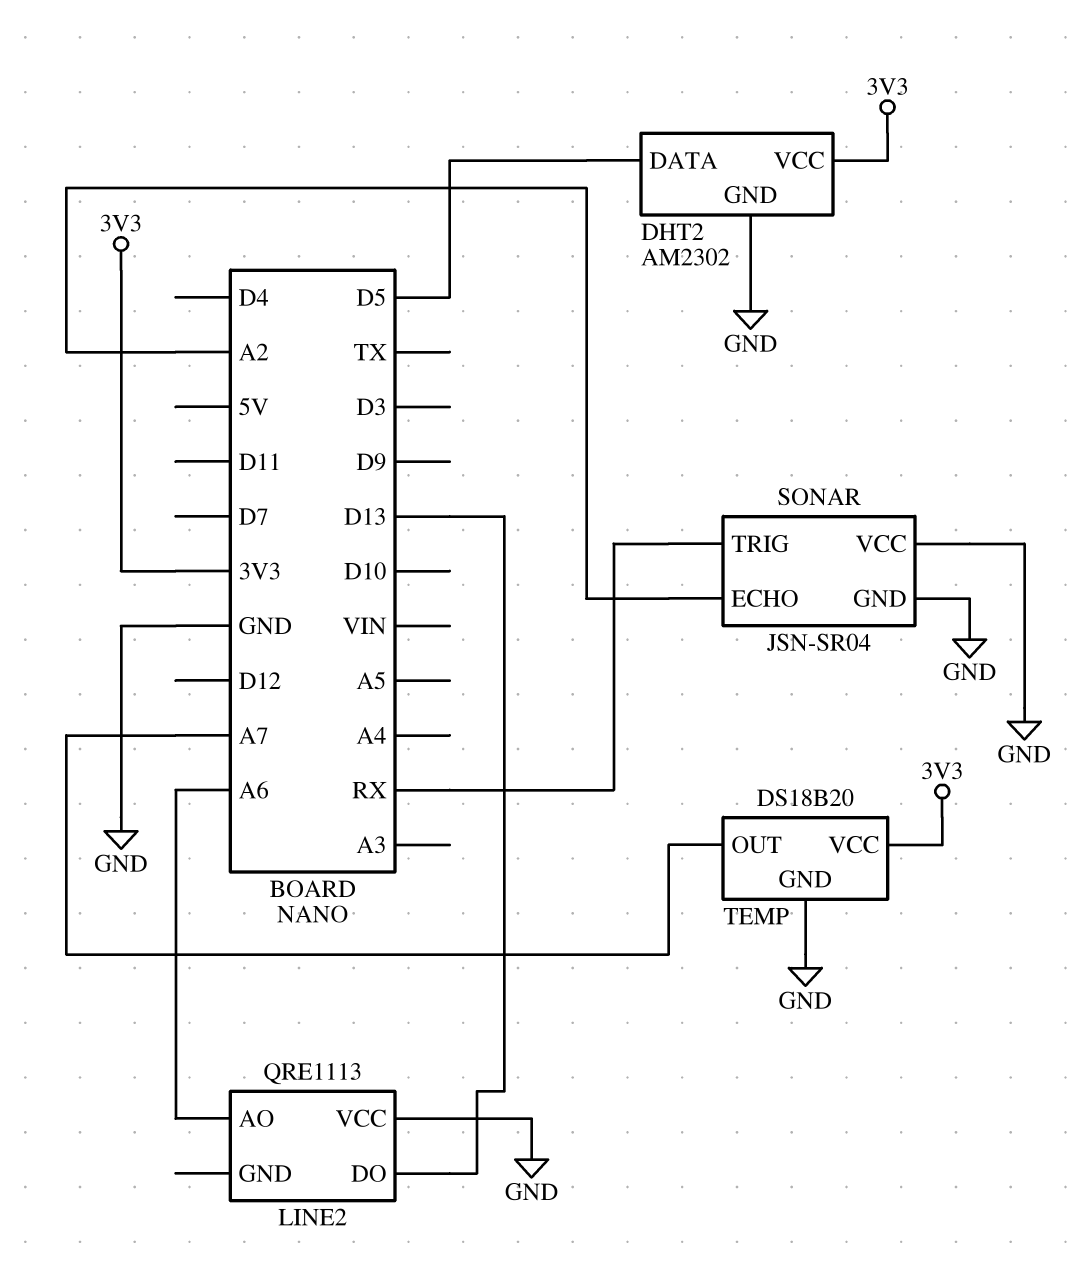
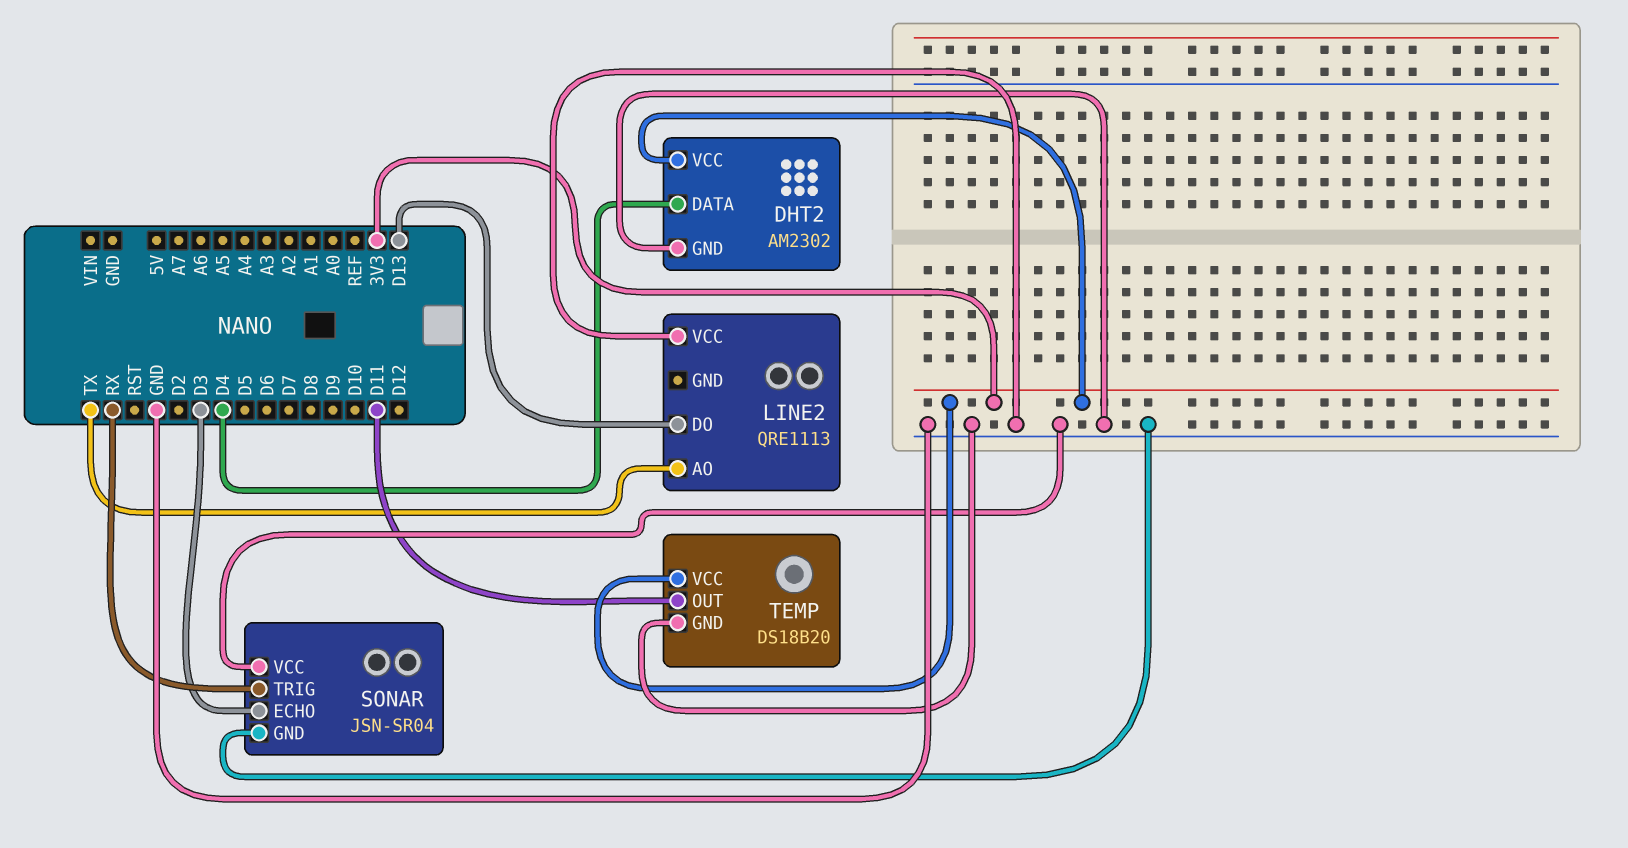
DHT2 pin DATA: D5 -> D4
LINE2 pin AO: A6 -> TX
SONAR pin ECHO: A2 -> D3
TEMP pin OUT: A7 -> D11

